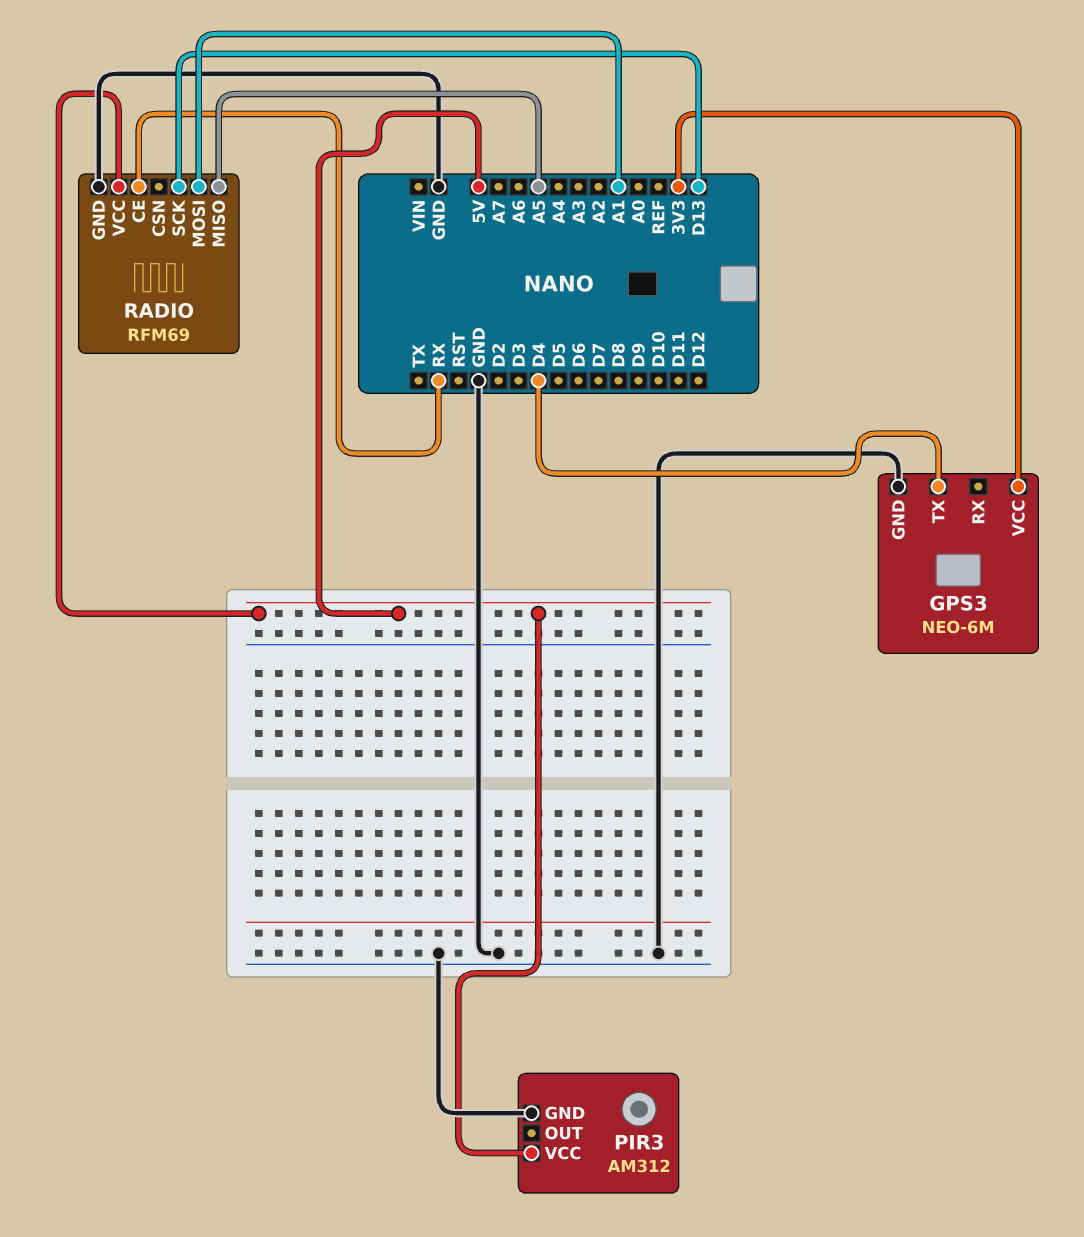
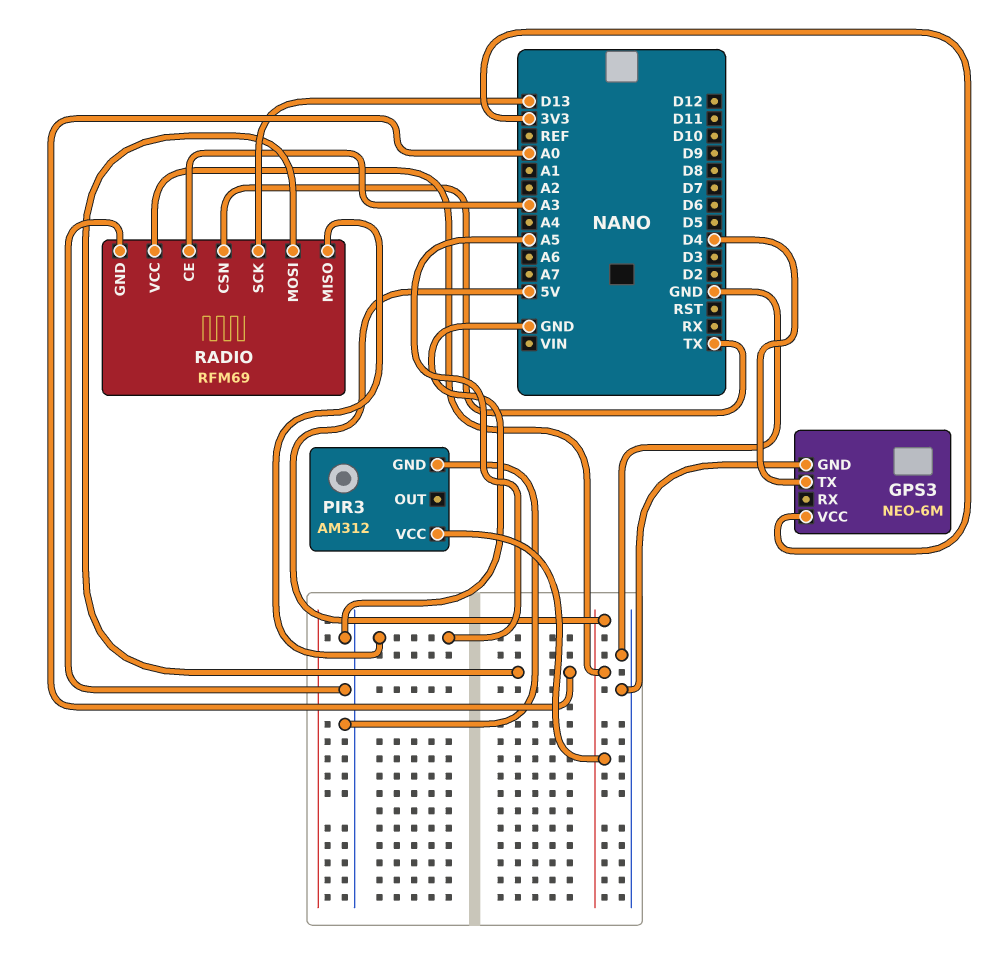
RADIO pin CE: RX -> A3
RADIO pin CSN: none -> TX
RADIO pin MOSI: A1 -> A0

